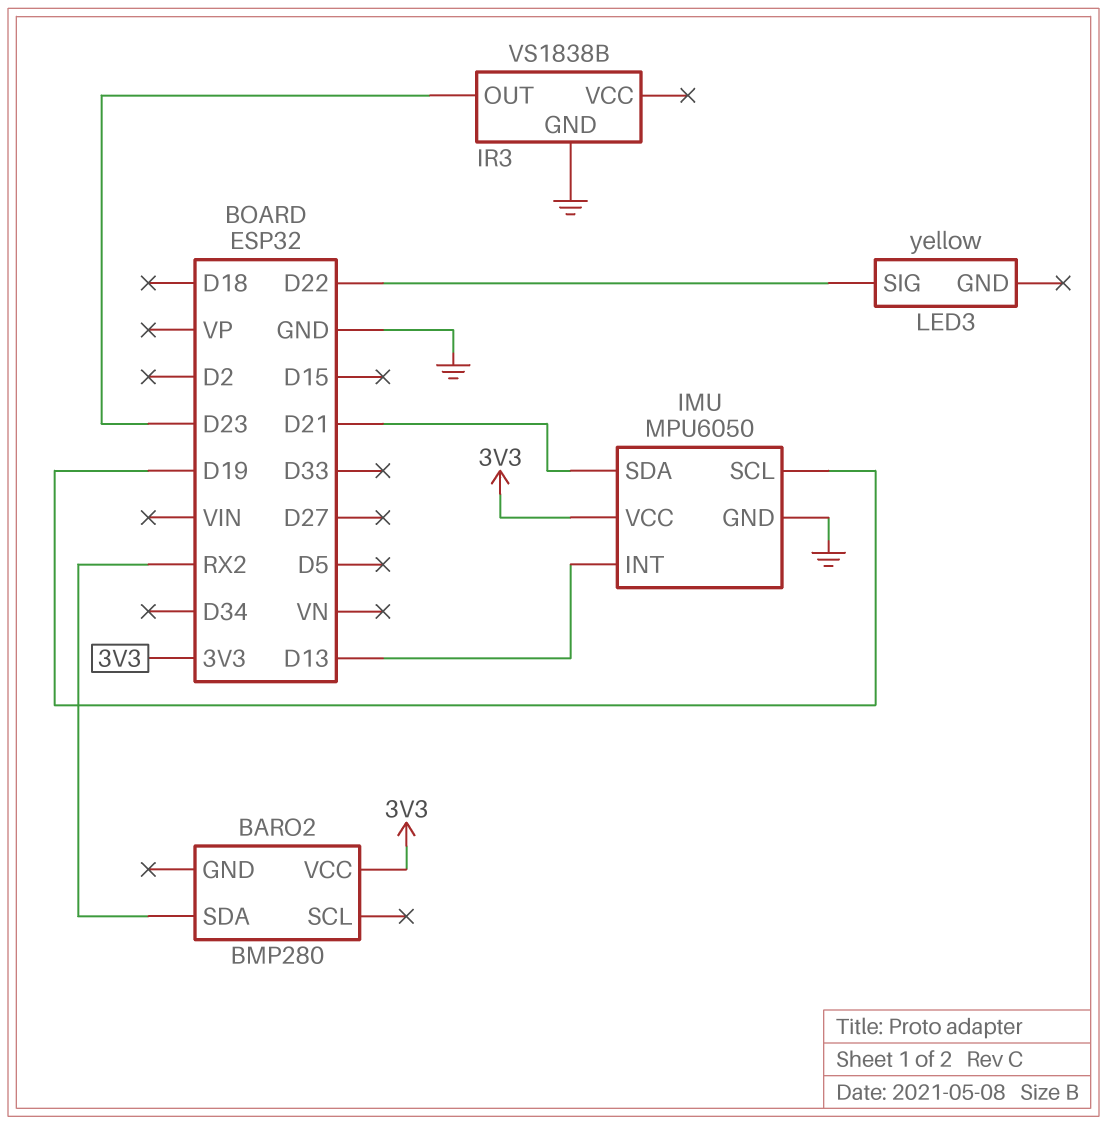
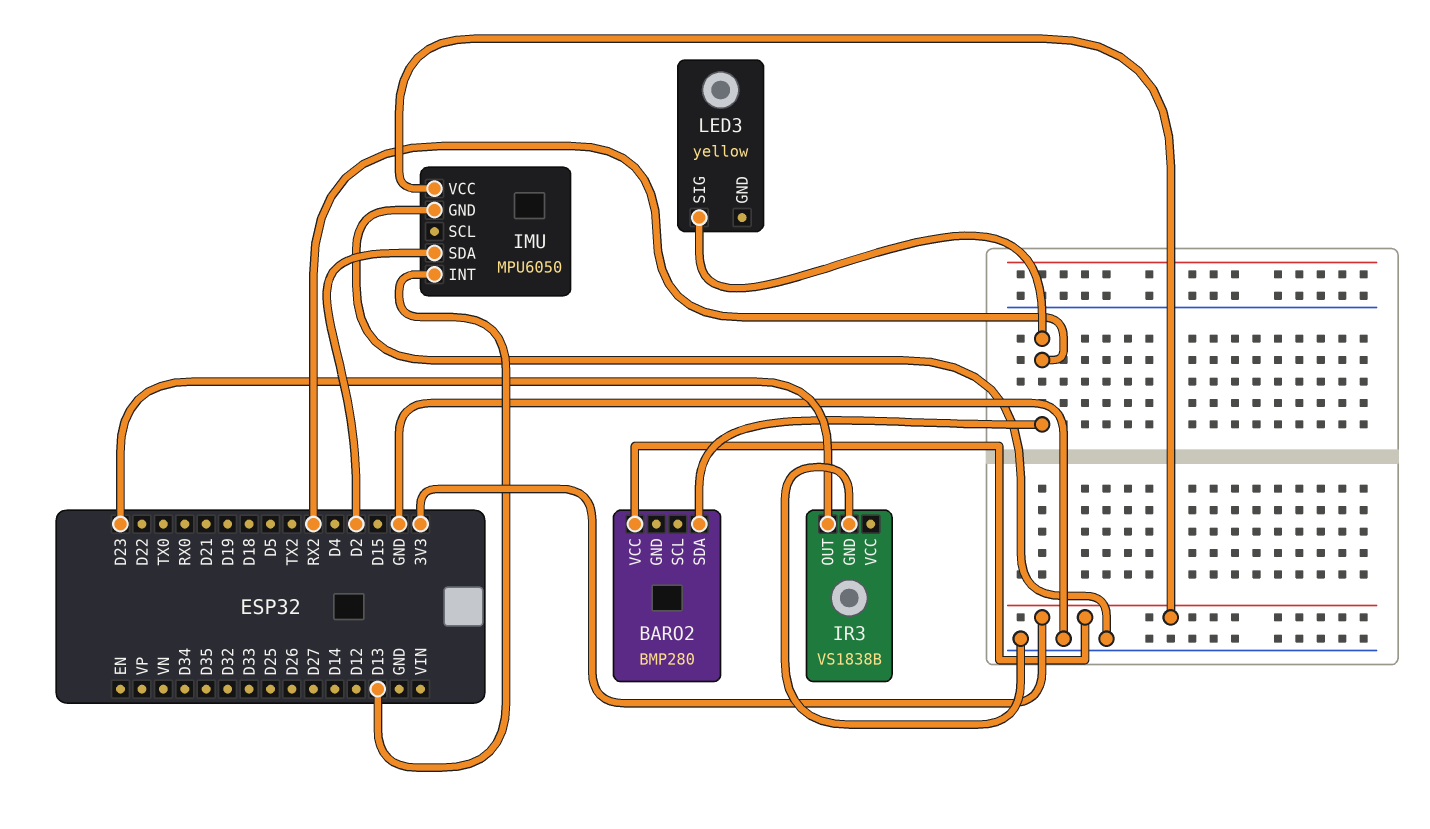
IMU pin SCL: D19 -> none
IMU pin SDA: D21 -> D2
LED3 pin SIG: D22 -> RX2

